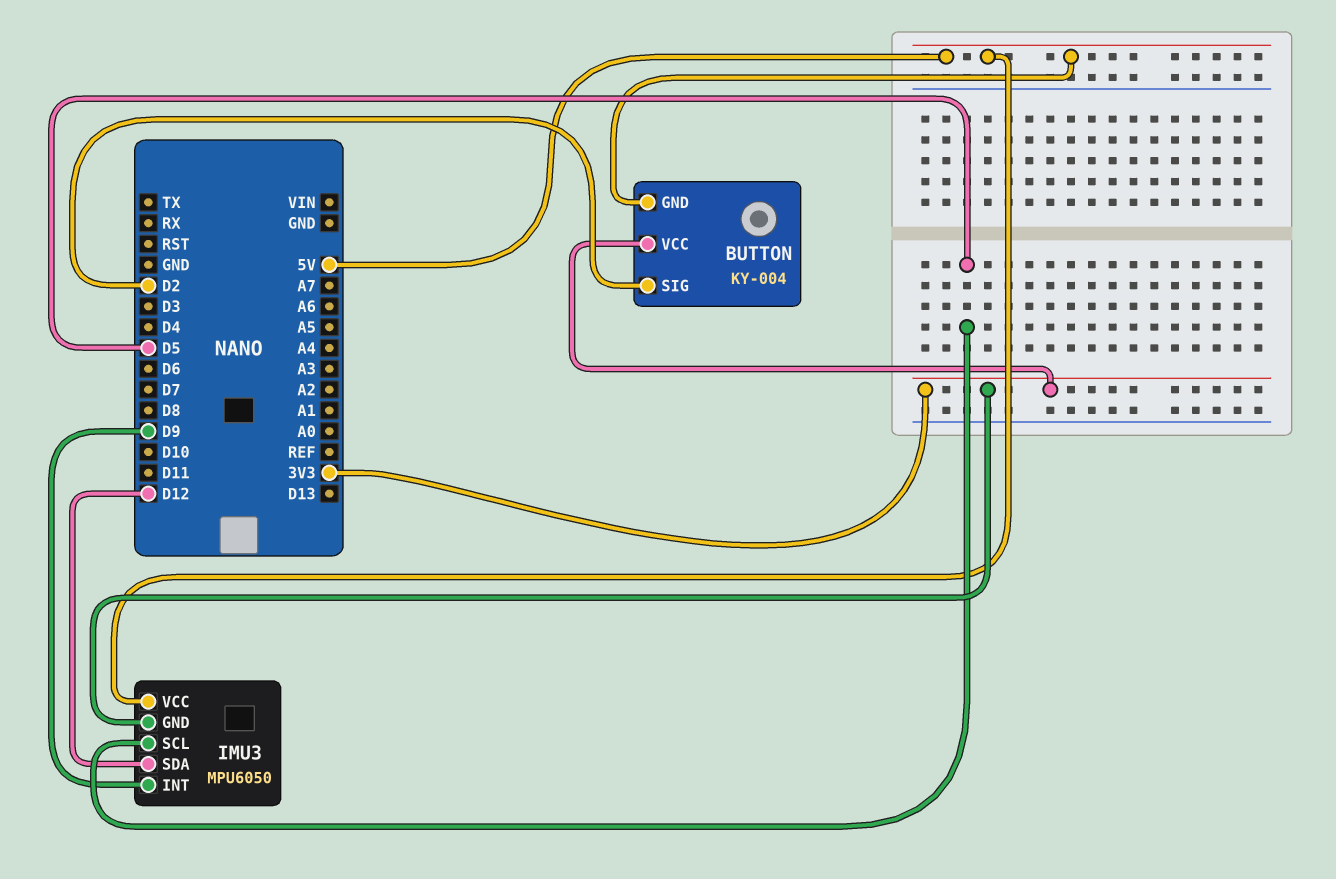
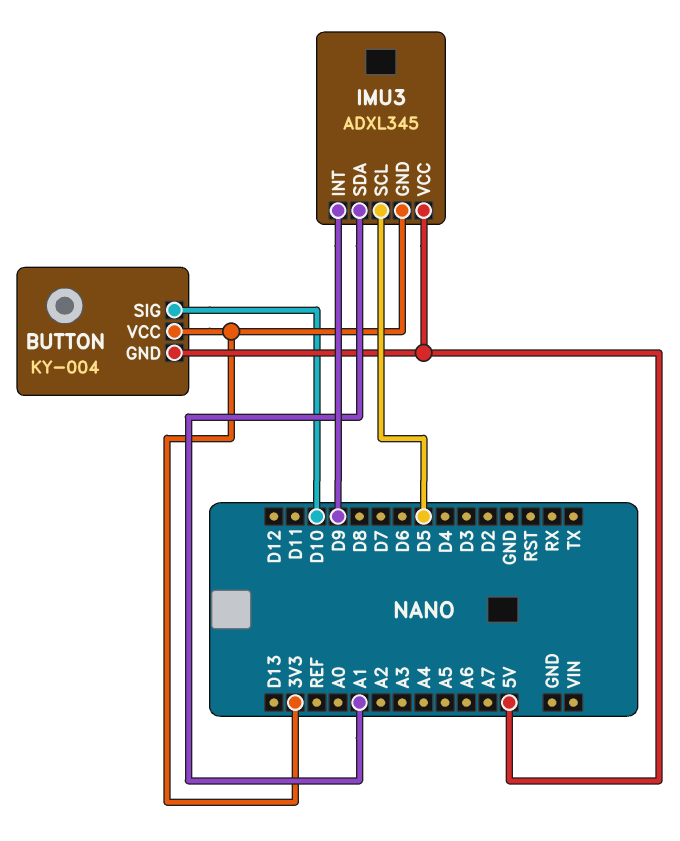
BUTTON pin SIG: D2 -> D10
IMU3: MPU6050 -> ADXL345
IMU3 pin SDA: D12 -> A1

